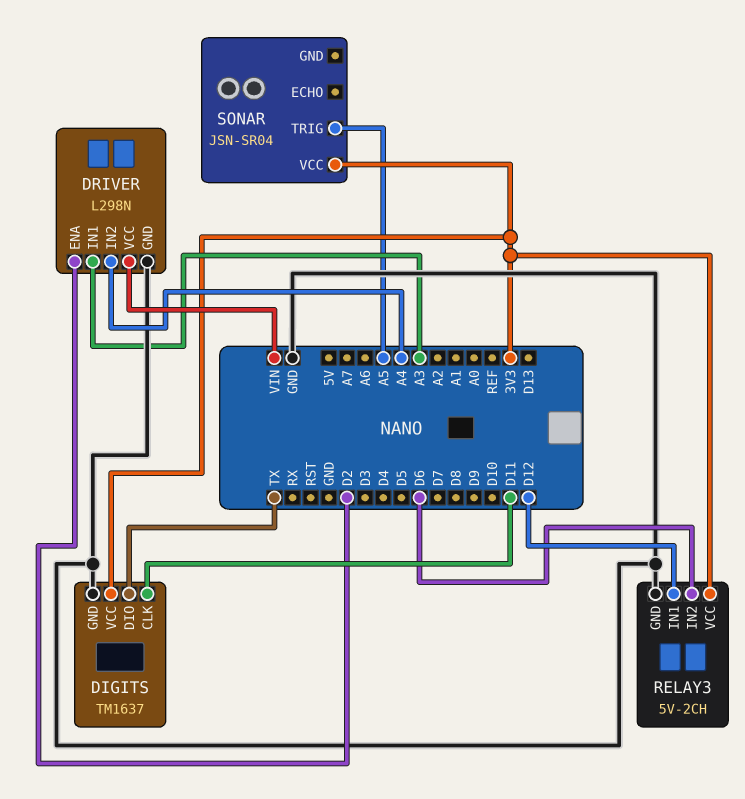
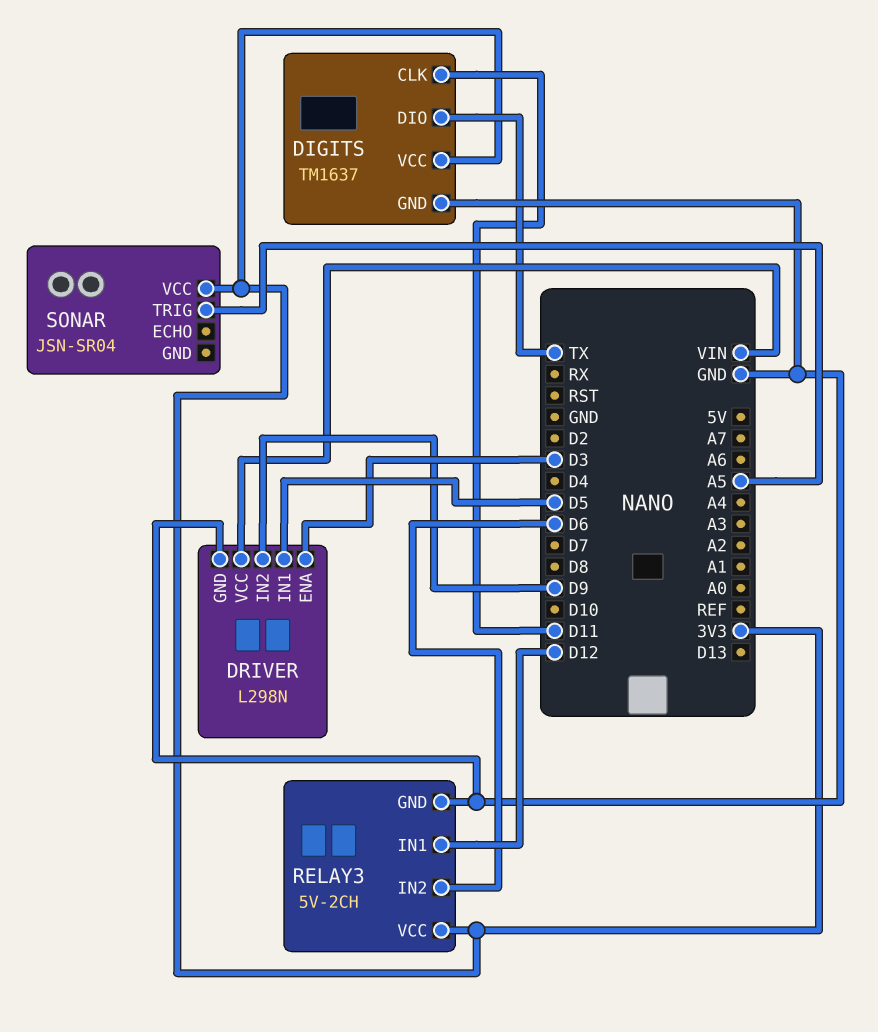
DRIVER pin ENA: D2 -> D3
DRIVER pin IN1: A3 -> D5
DRIVER pin IN2: A4 -> D9

